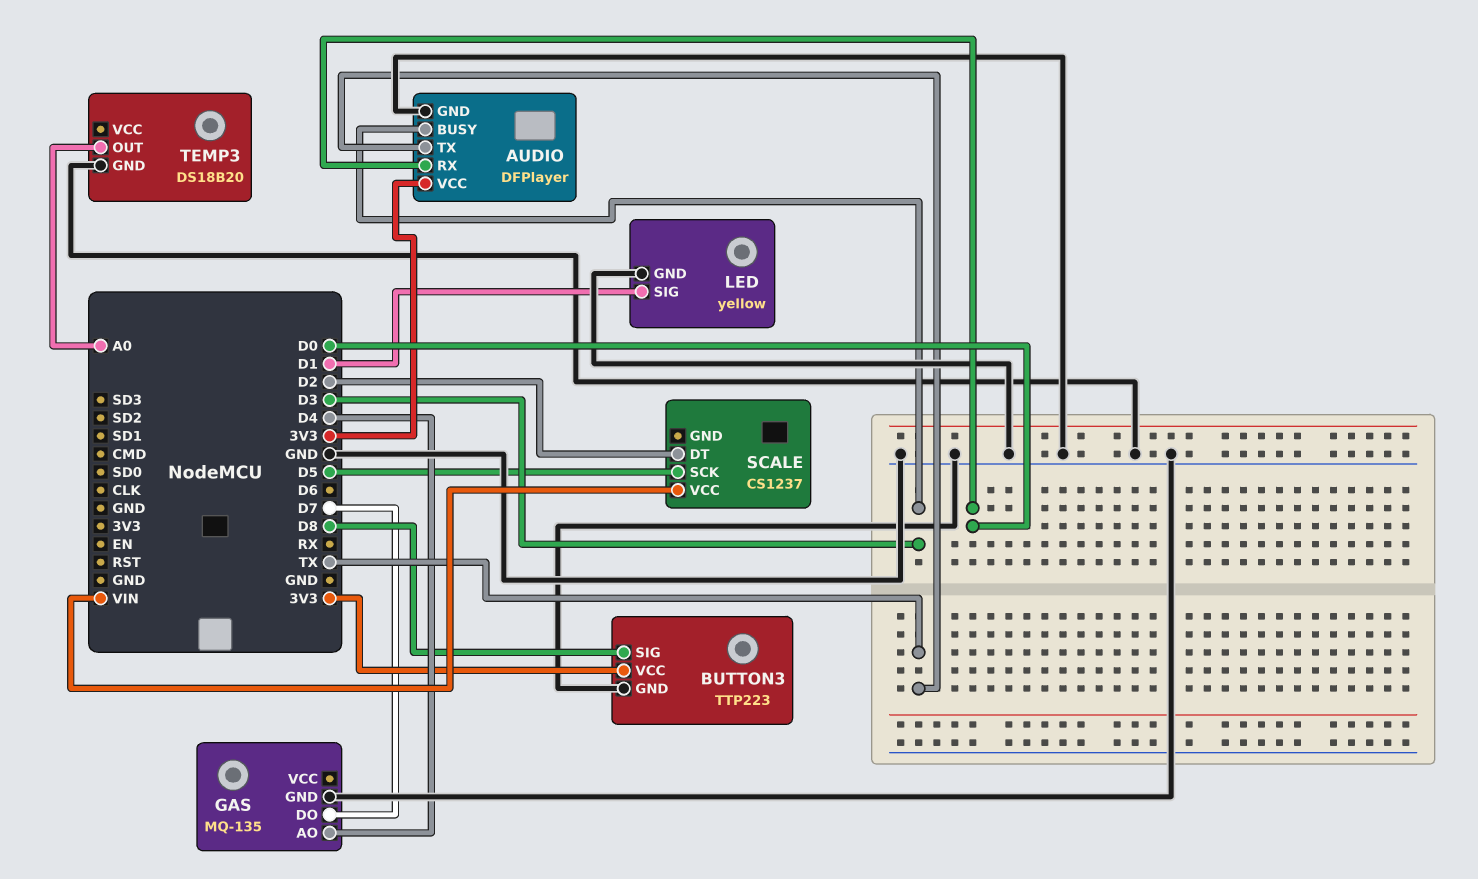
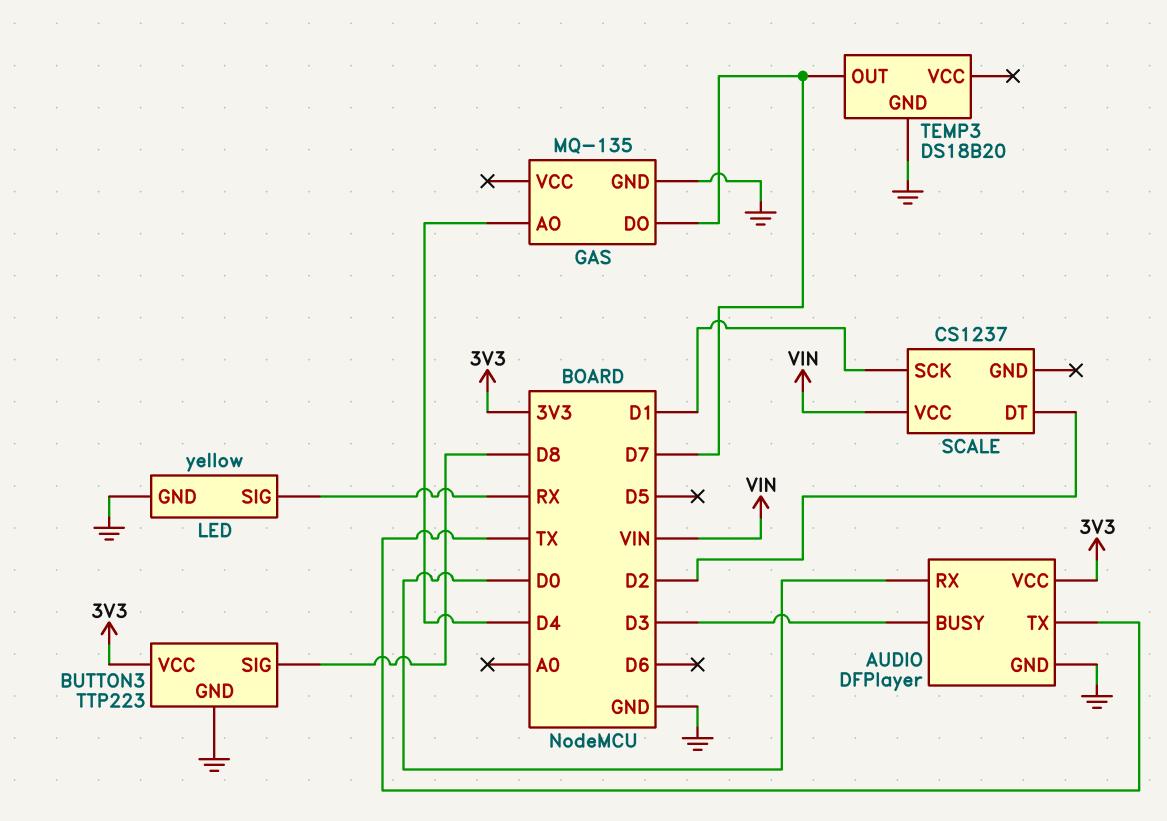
LED pin SIG: D1 -> RX
SCALE pin SCK: D5 -> D1
TEMP3 pin OUT: A0 -> D7

